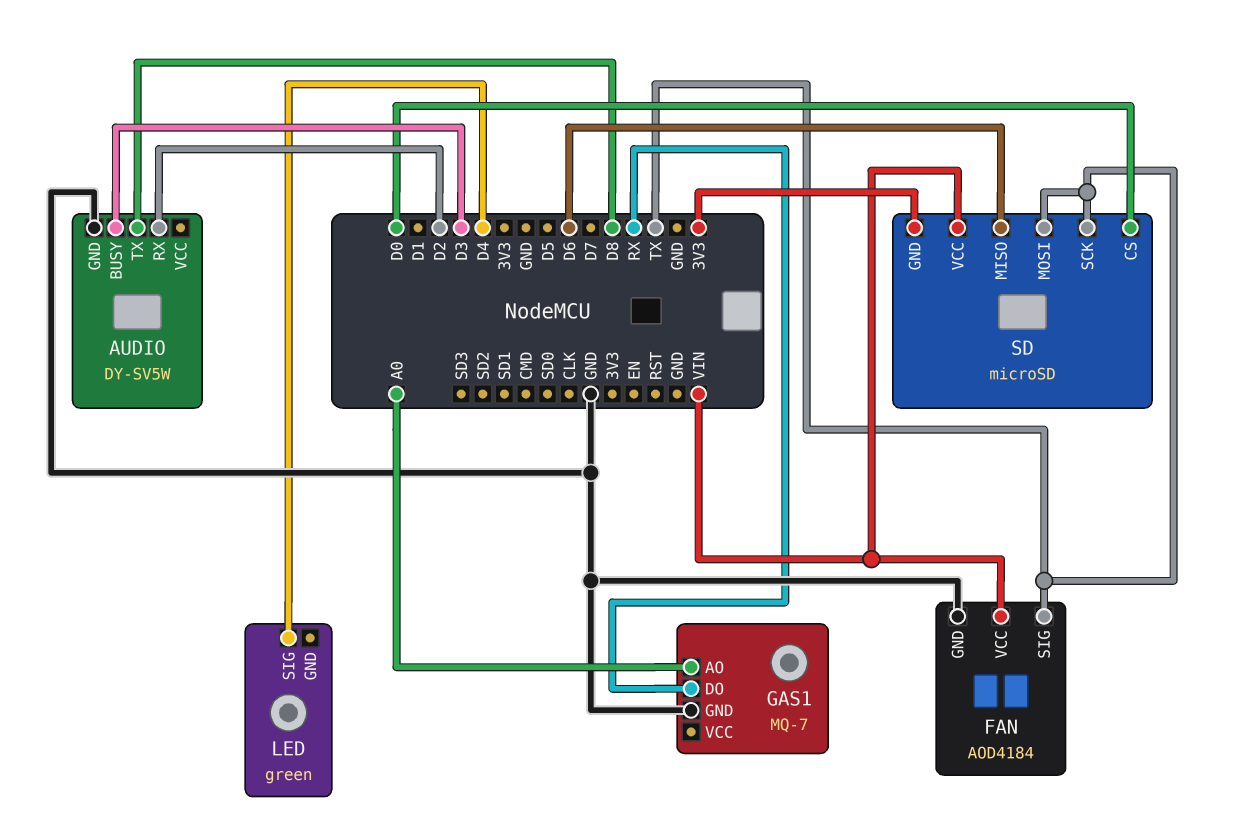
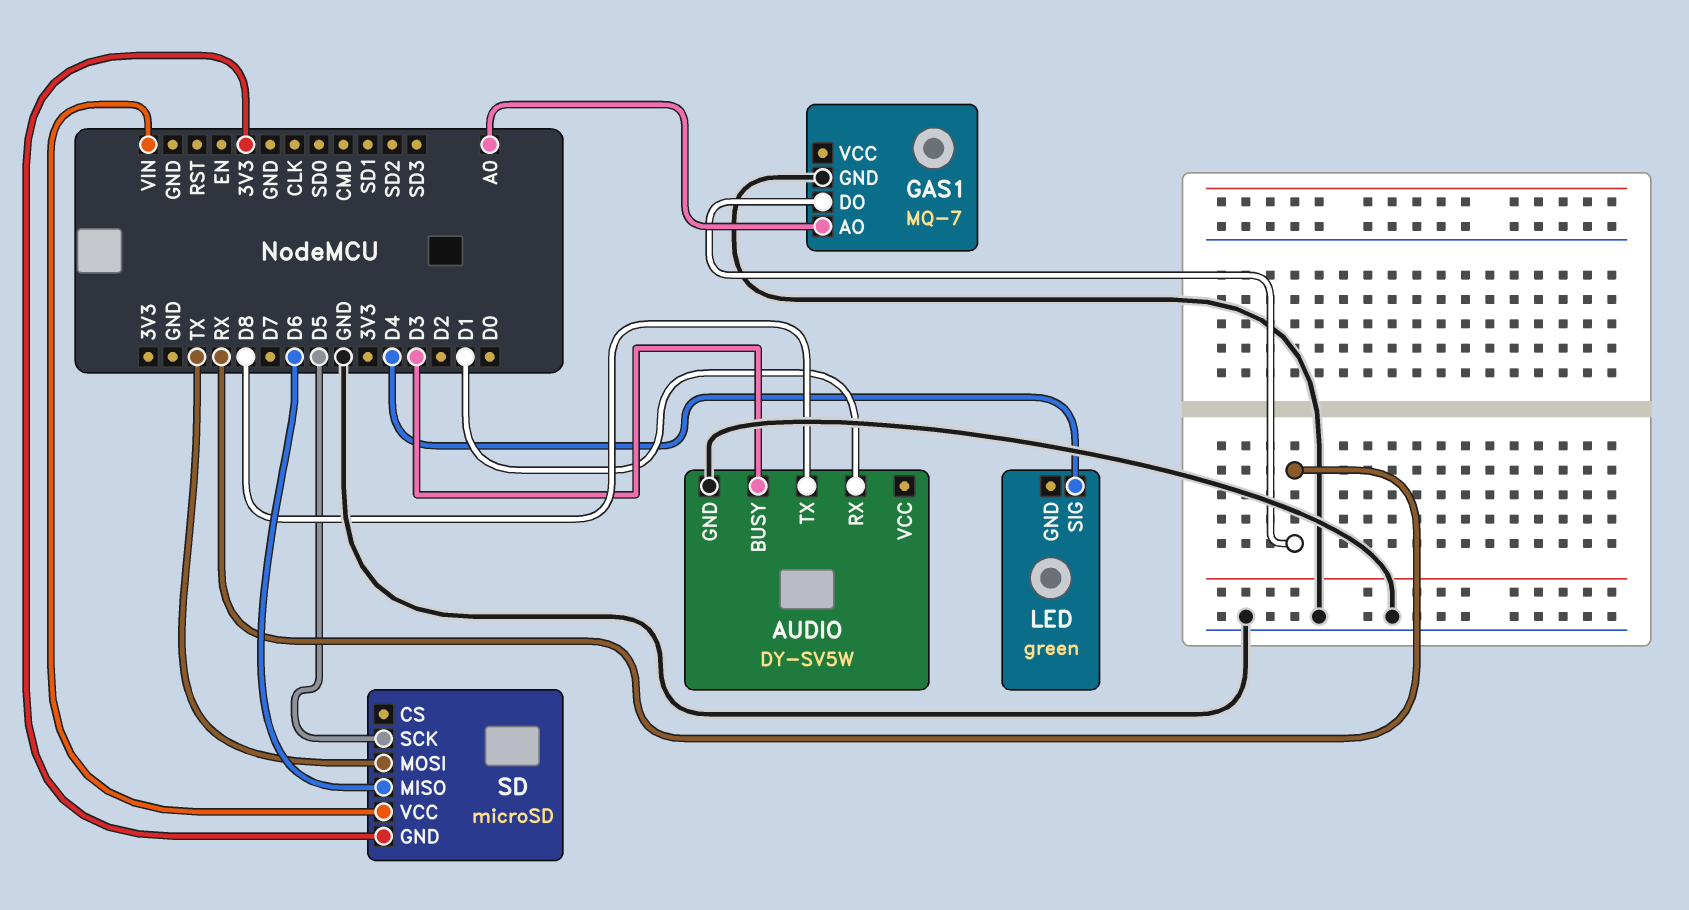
AUDIO pin RX: D2 -> D1
FAN: AOD4184 -> none
FAN pin GND: GND -> none
FAN pin SIG: TX -> none
FAN pin VCC: VIN -> none
SD pin CS: D0 -> none
SD pin SCK: TX -> D5

